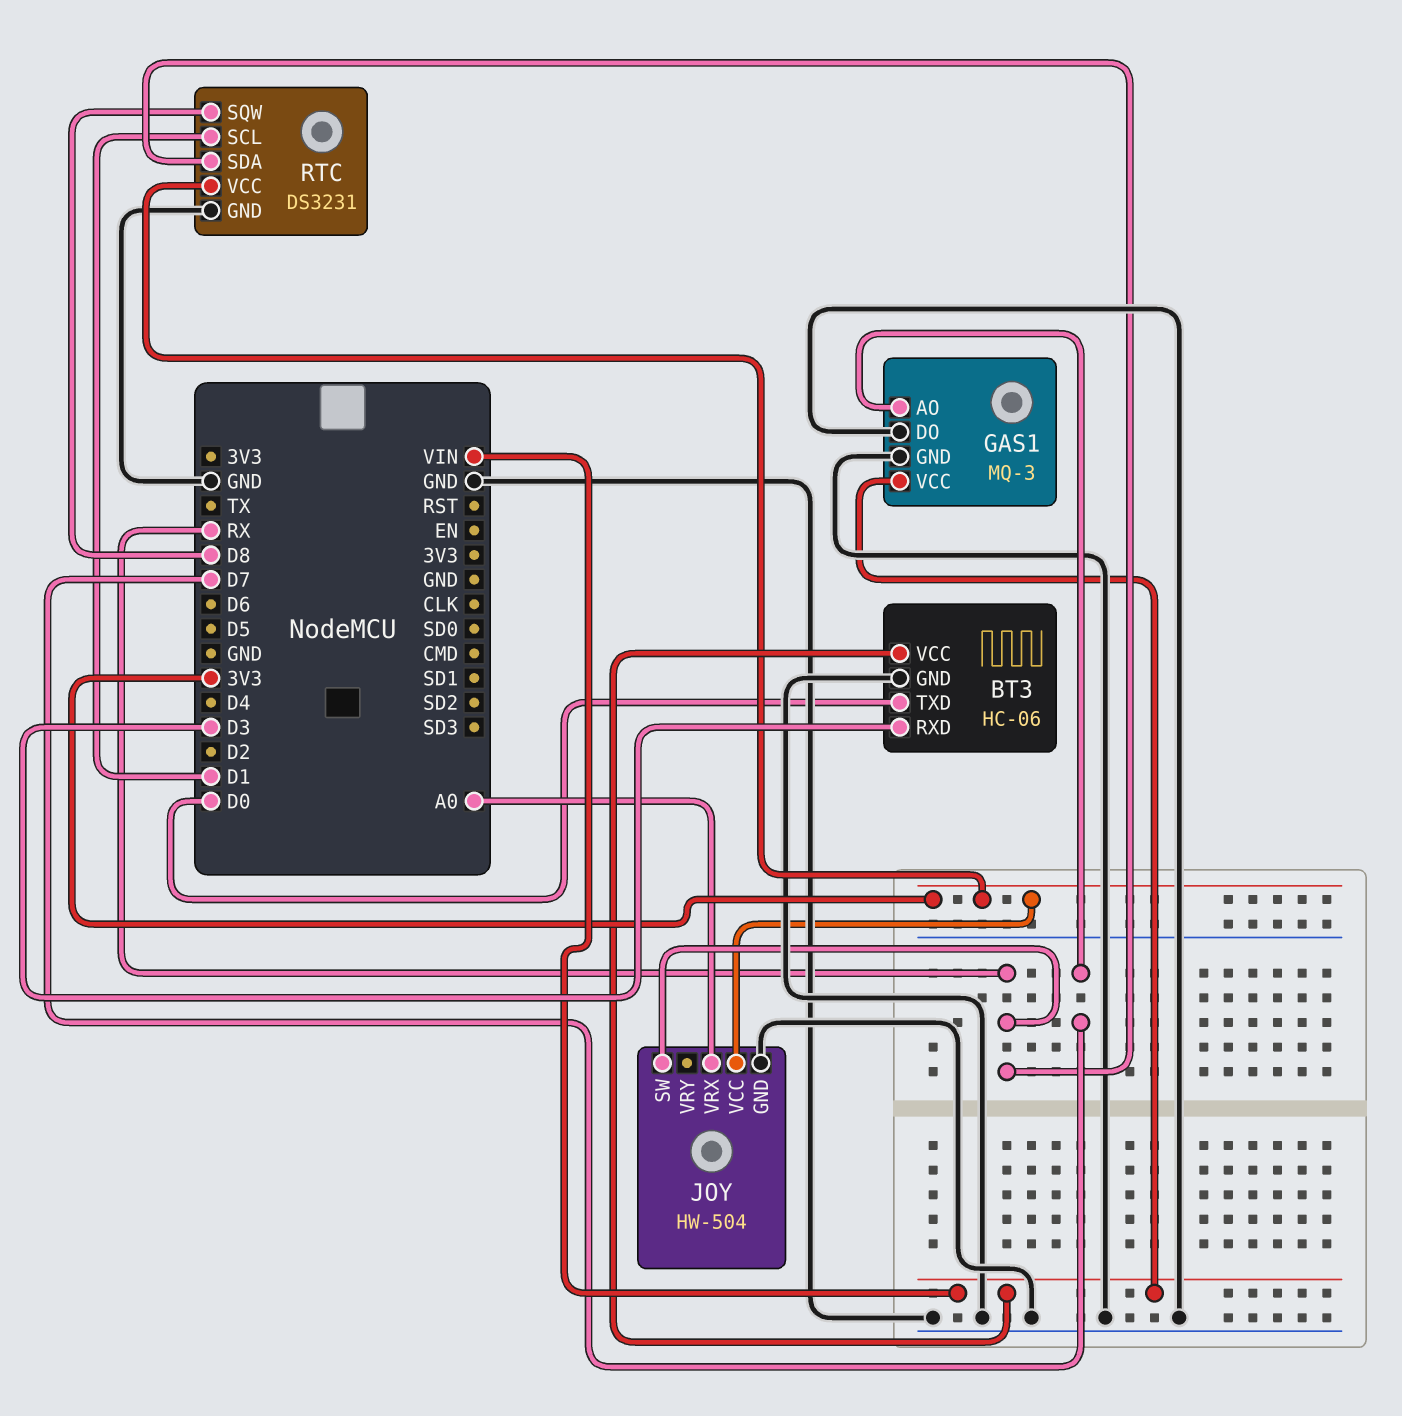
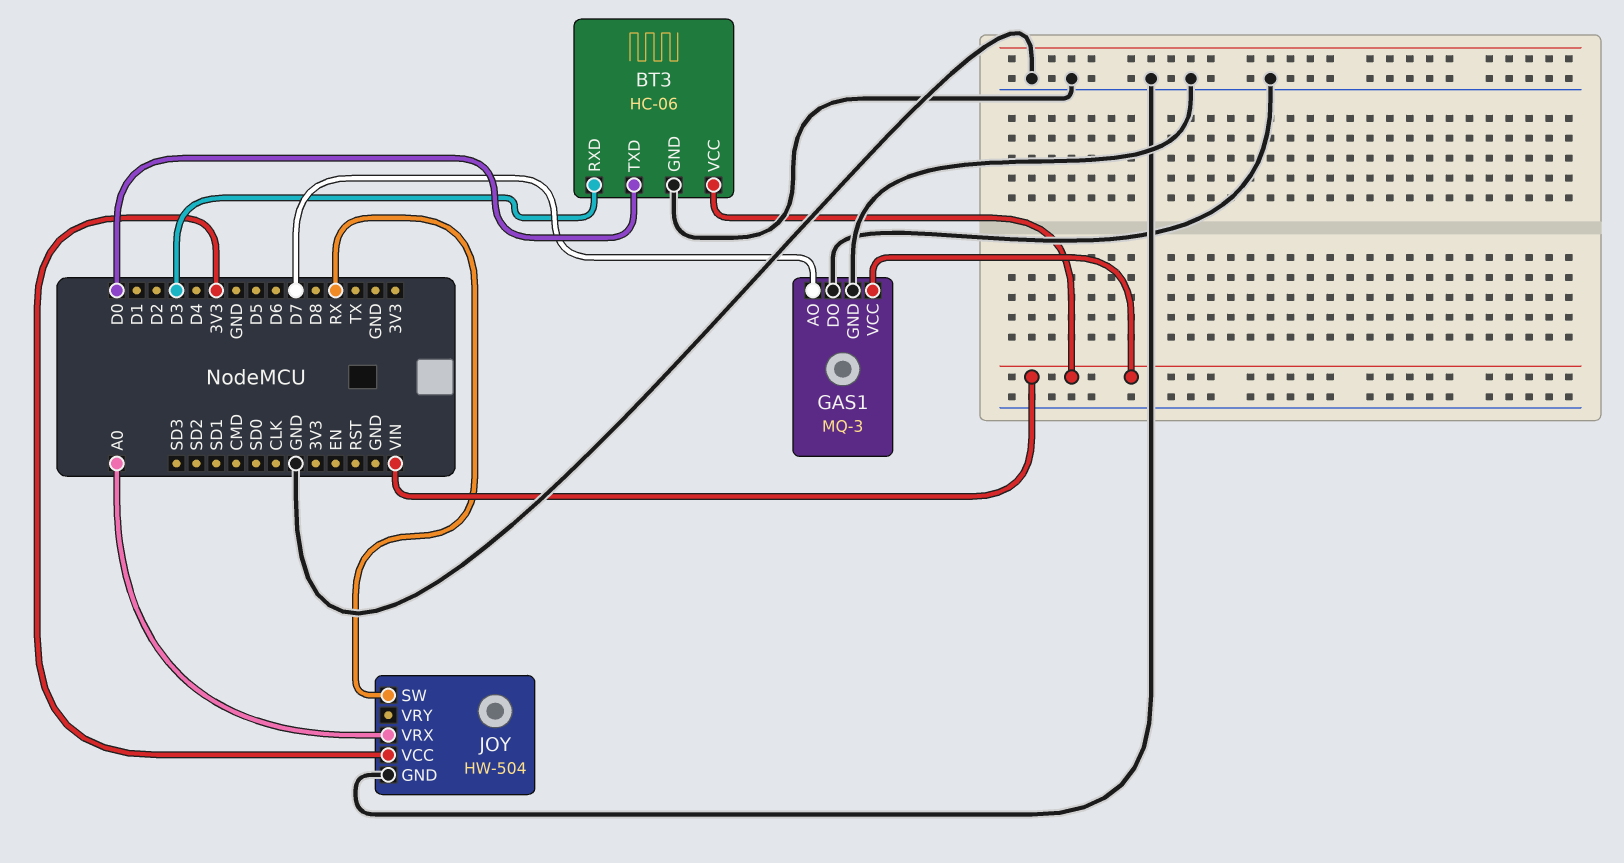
RTC: DS3231 -> none
RTC pin GND: GND -> none
RTC pin SCL: D1 -> none
RTC pin SDA: RX -> none
RTC pin SQW: D8 -> none
RTC pin VCC: 3V3 -> none

